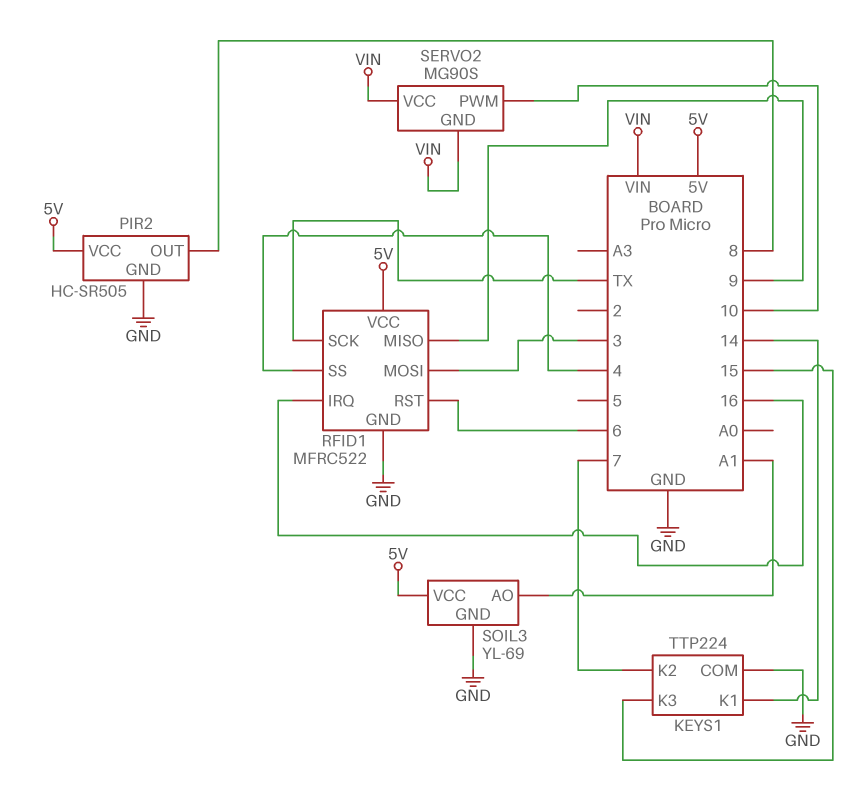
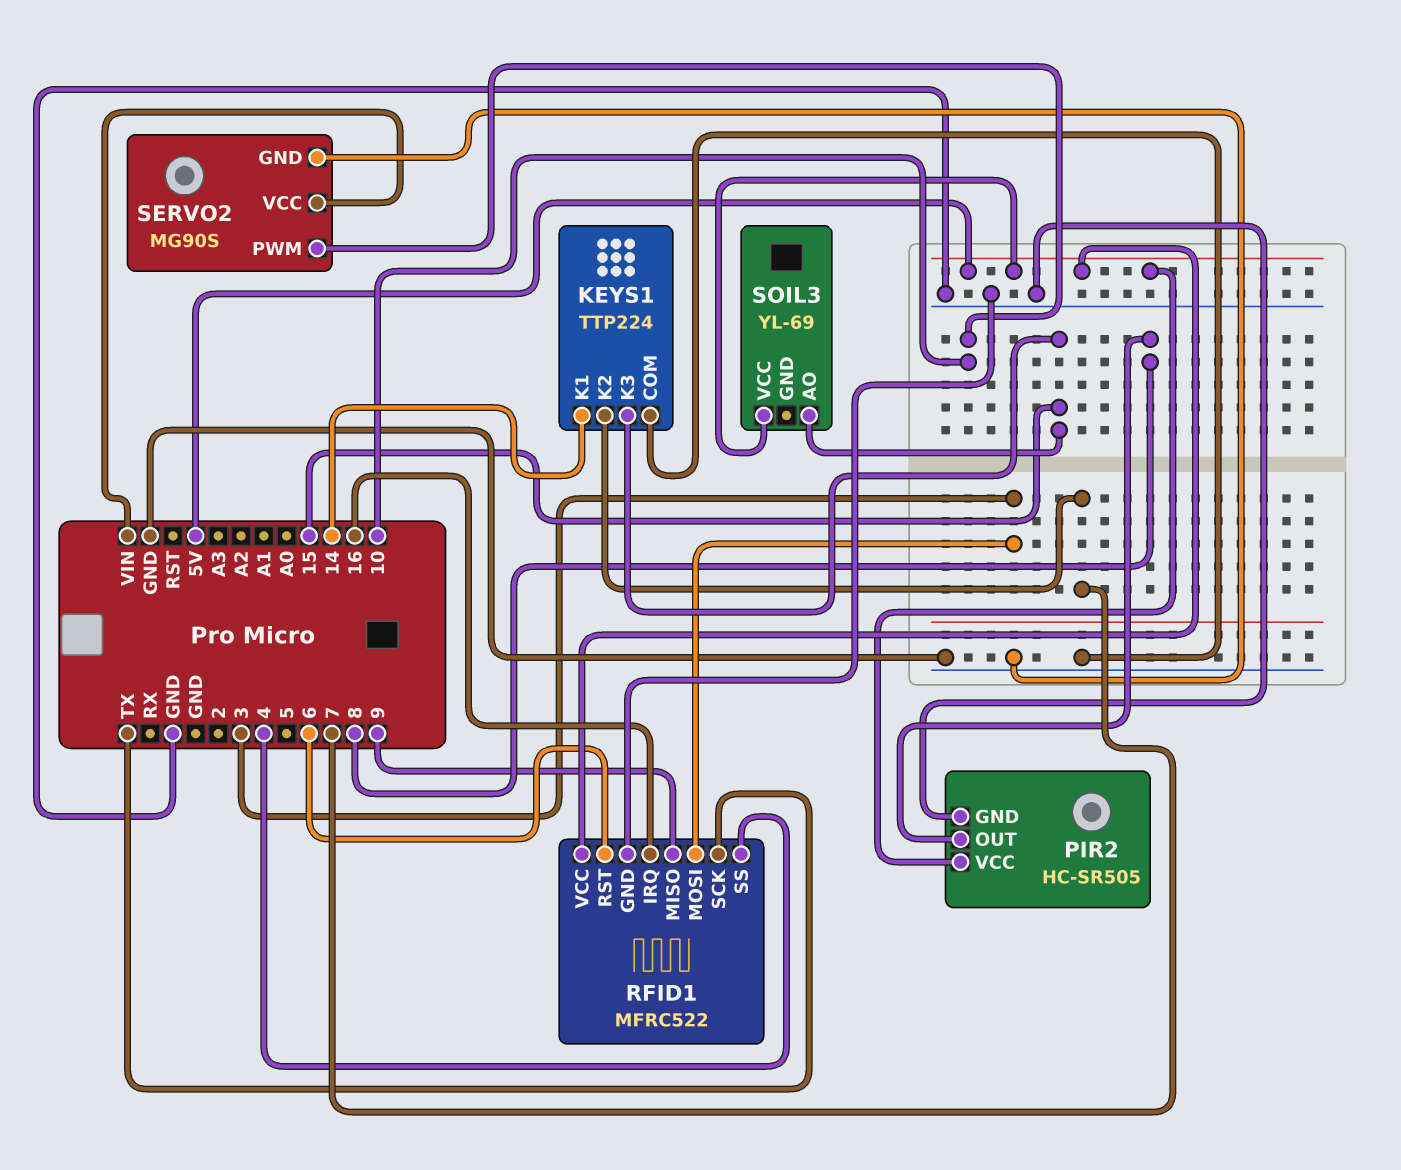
SERVO2 pin GND: VIN -> GND
SOIL3 pin AO: A1 -> 15
SOIL3 pin GND: GND -> none

